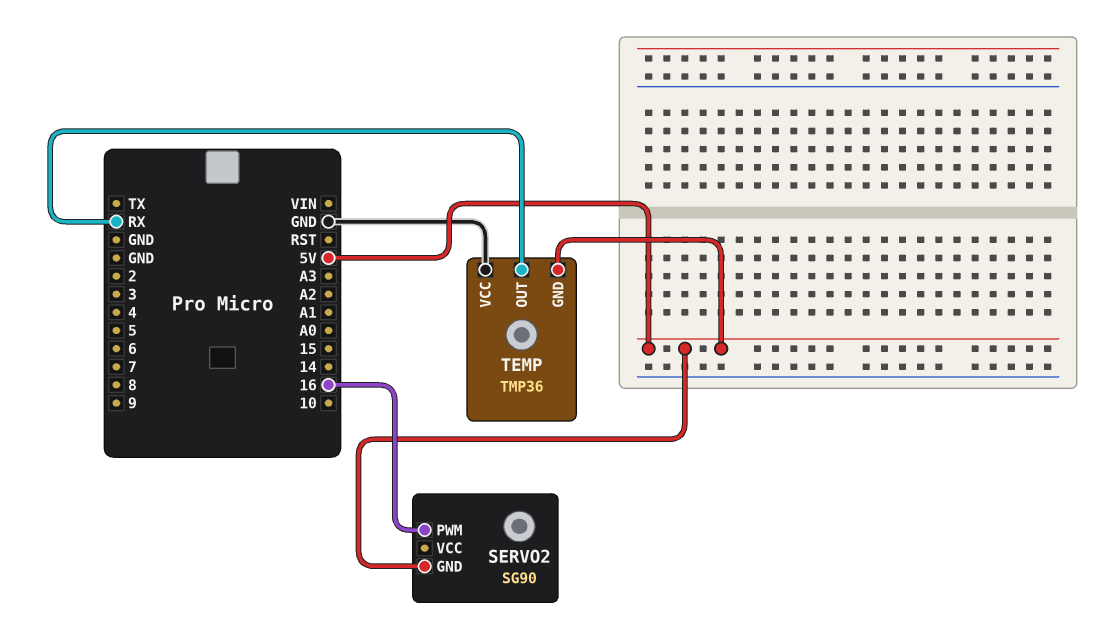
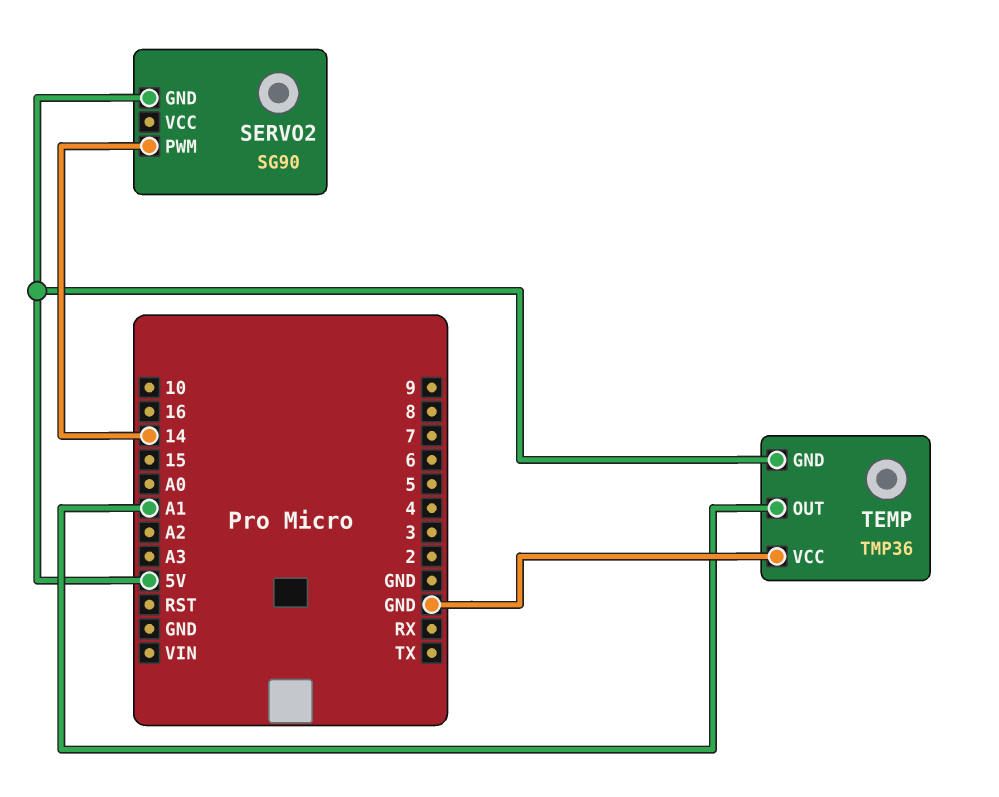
SERVO2 pin PWM: 16 -> 14
TEMP pin OUT: RX -> A1

